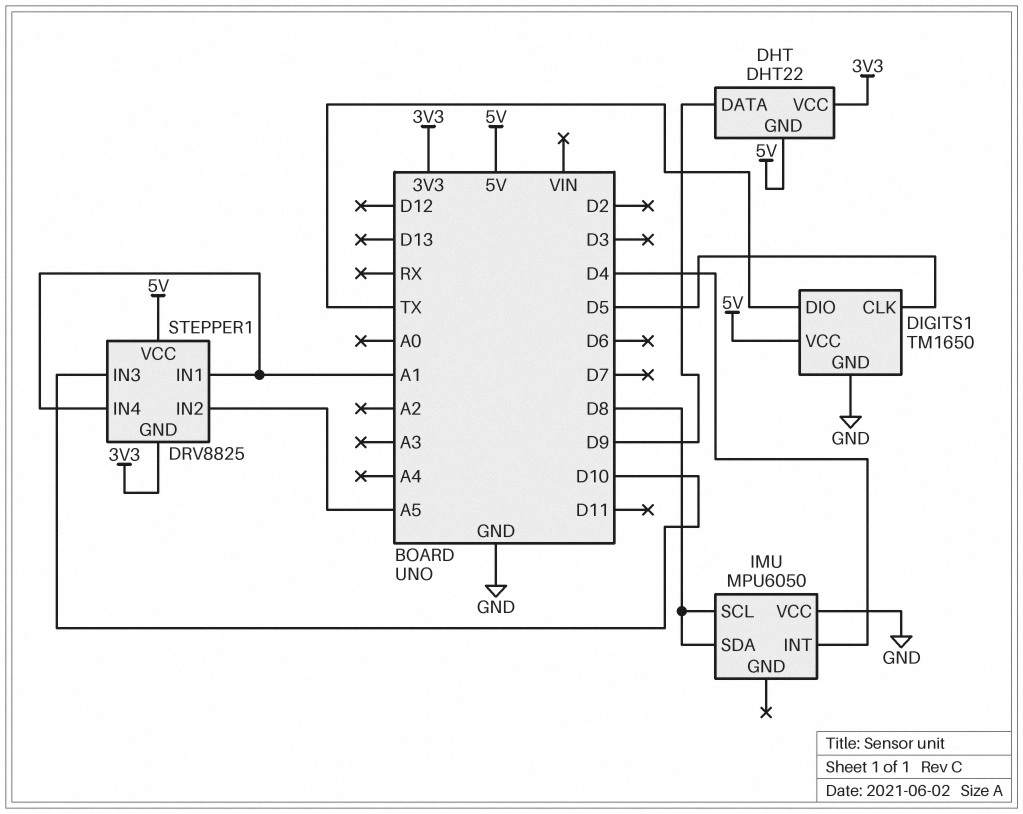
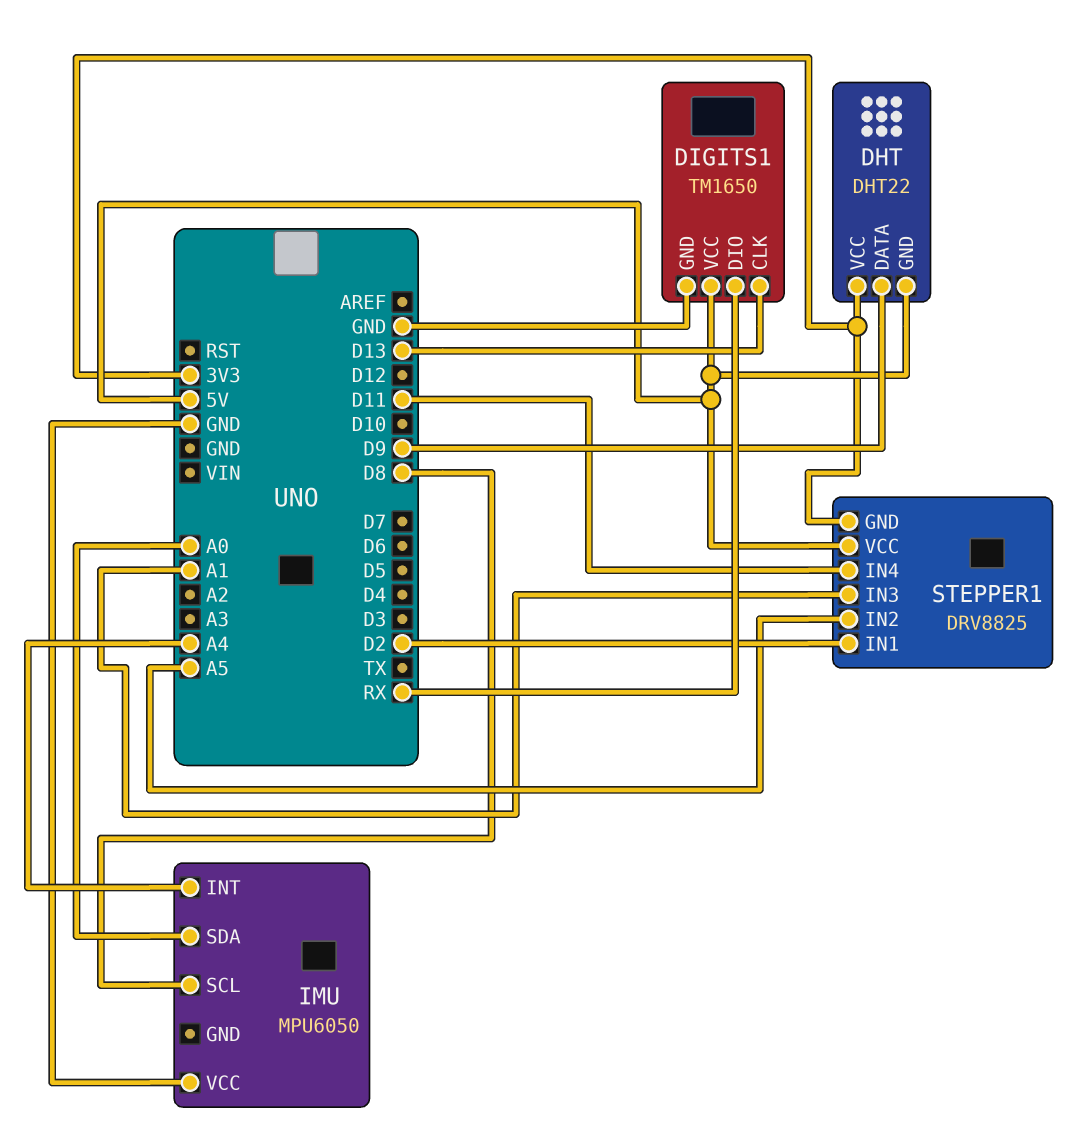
DIGITS1 pin CLK: D5 -> D13
DIGITS1 pin DIO: TX -> RX
IMU pin INT: D4 -> A4
IMU pin SDA: D8 -> A0
STEPPER1 pin IN1: A1 -> D2
STEPPER1 pin IN3: D10 -> A1
STEPPER1 pin IN4: A1 -> D11

